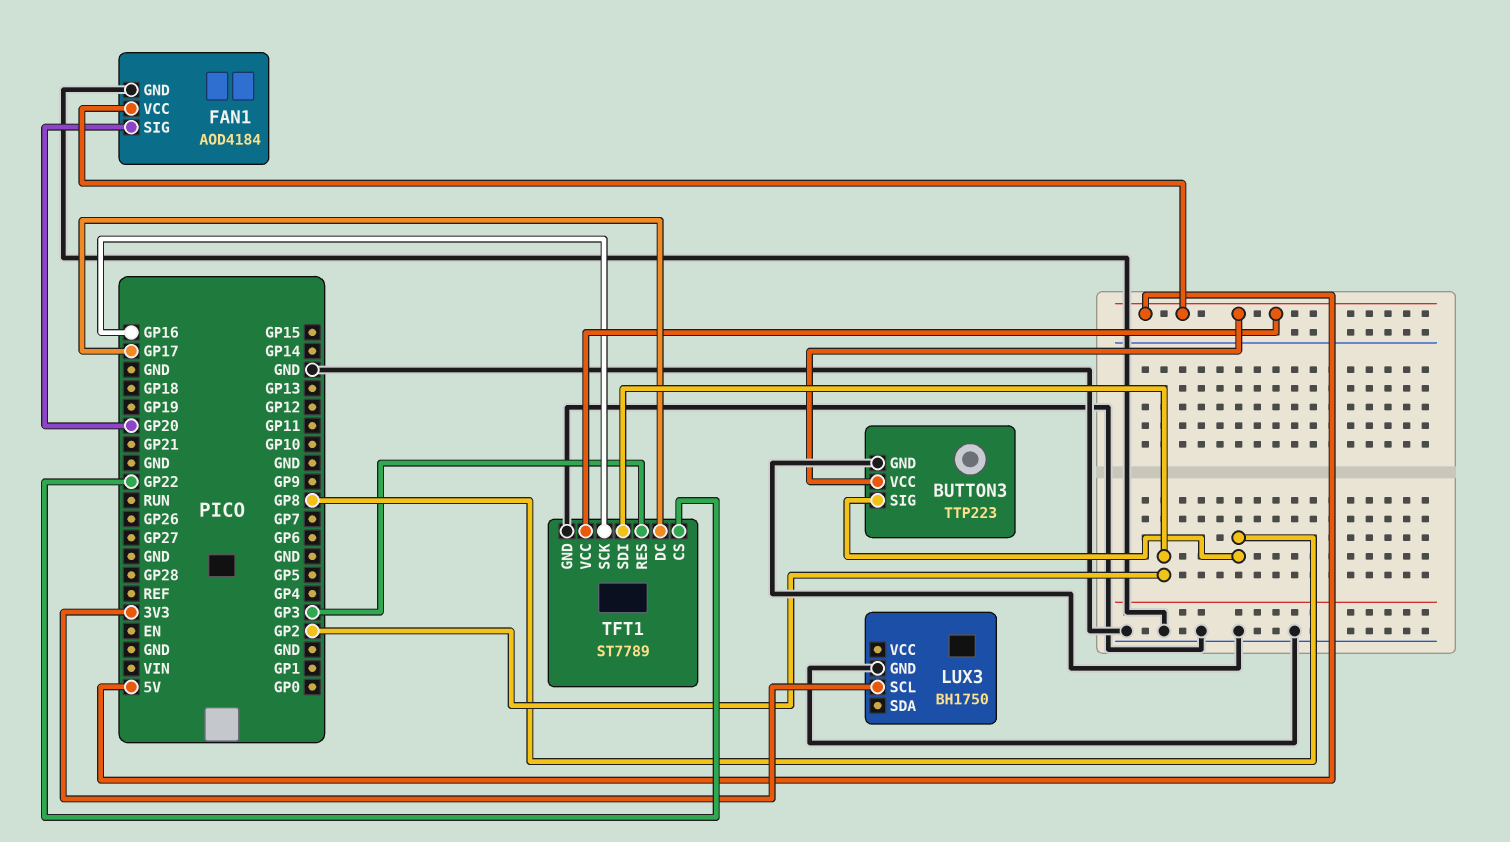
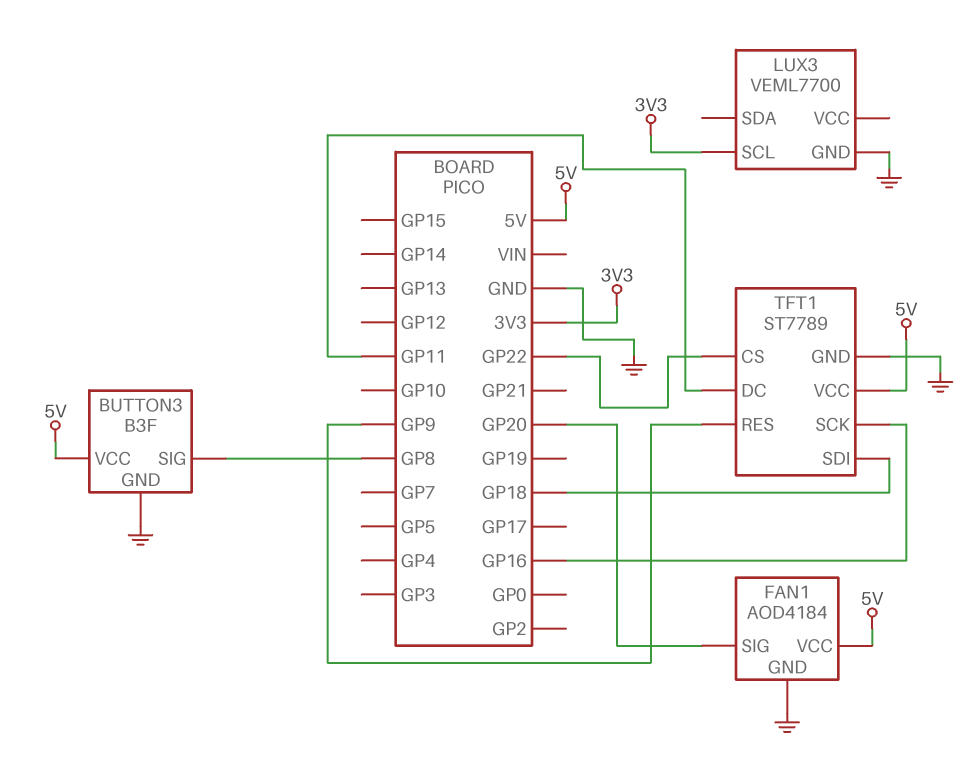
BUTTON3: TTP223 -> B3F
LUX3: BH1750 -> VEML7700
TFT1 pin DC: GP17 -> GP11
TFT1 pin RES: GP3 -> GP9
TFT1 pin SDI: GP2 -> GP18

